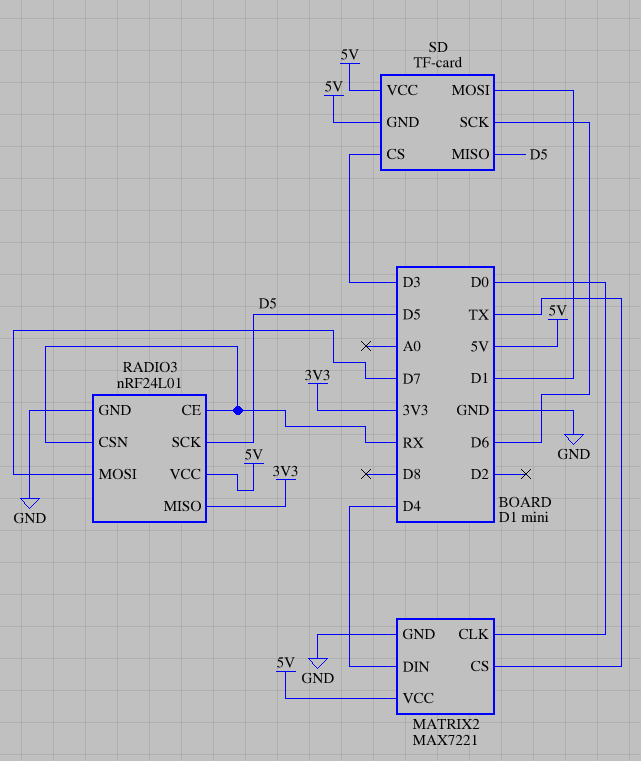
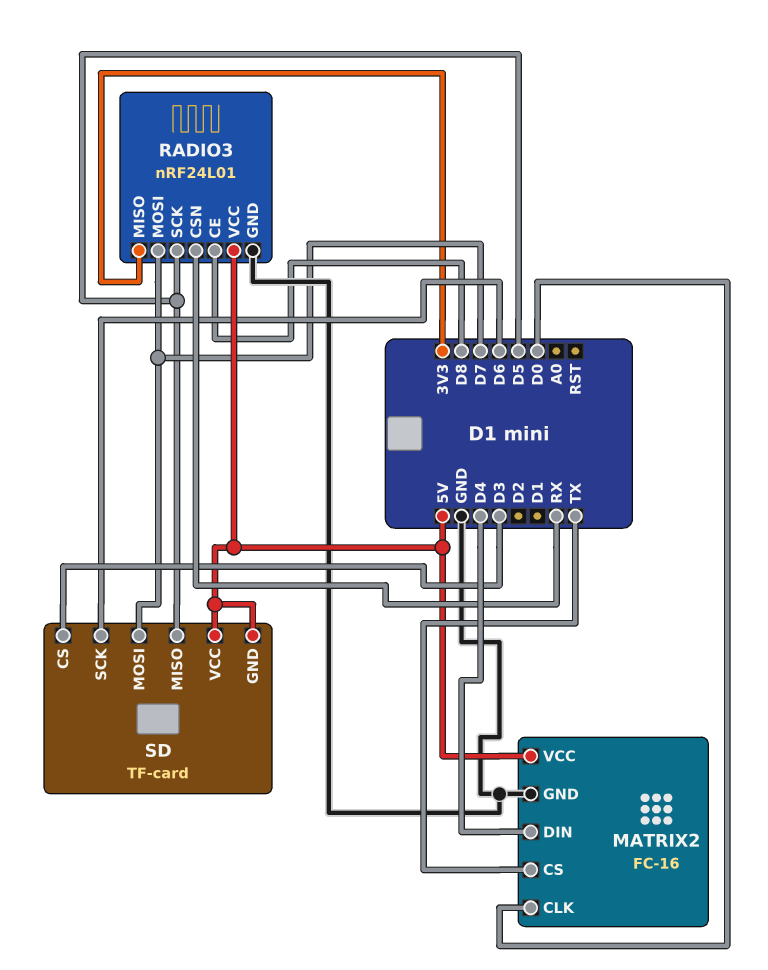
MATRIX2: MAX7221 -> FC-16
RADIO3 pin CE: RX -> D8
SD pin MOSI: D1 -> D7

